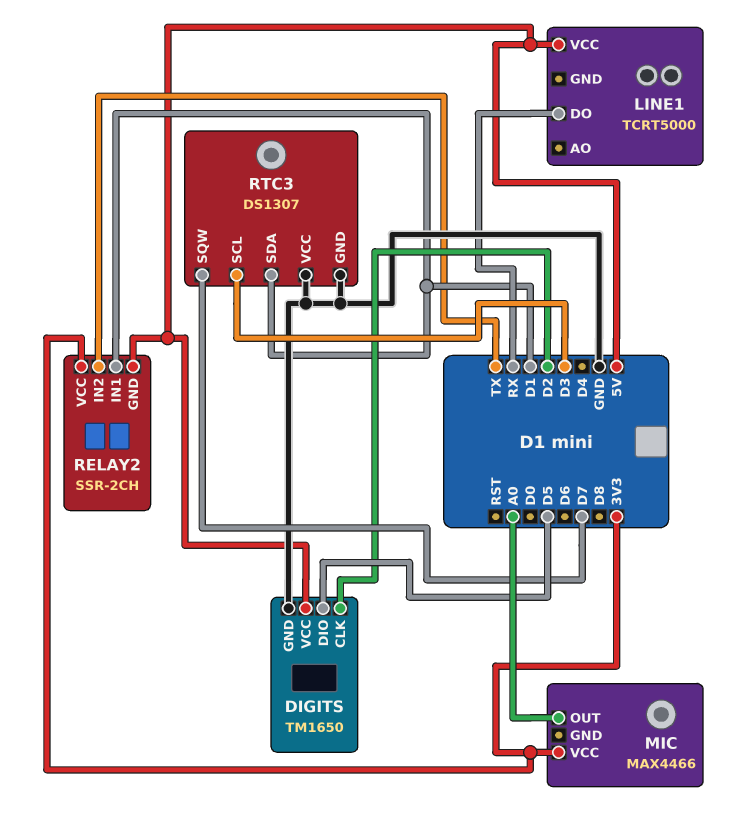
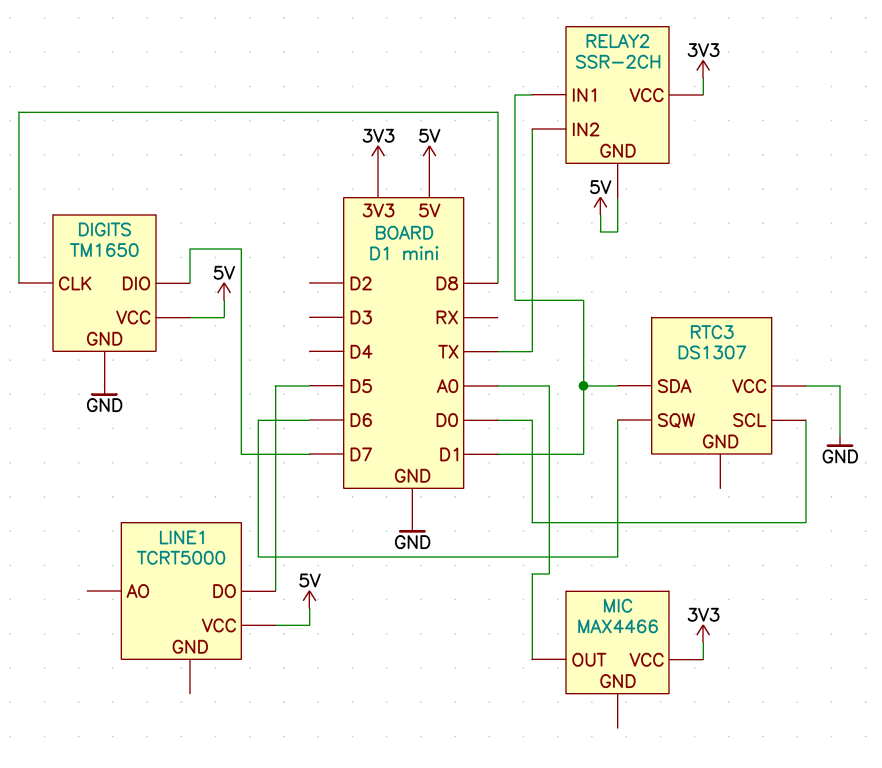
DIGITS pin CLK: D2 -> D8
DIGITS pin DIO: D5 -> D7
LINE1 pin DO: RX -> D5
RTC3 pin GND: GND -> none
RTC3 pin SCL: D3 -> D0
RTC3 pin SQW: D7 -> D6

